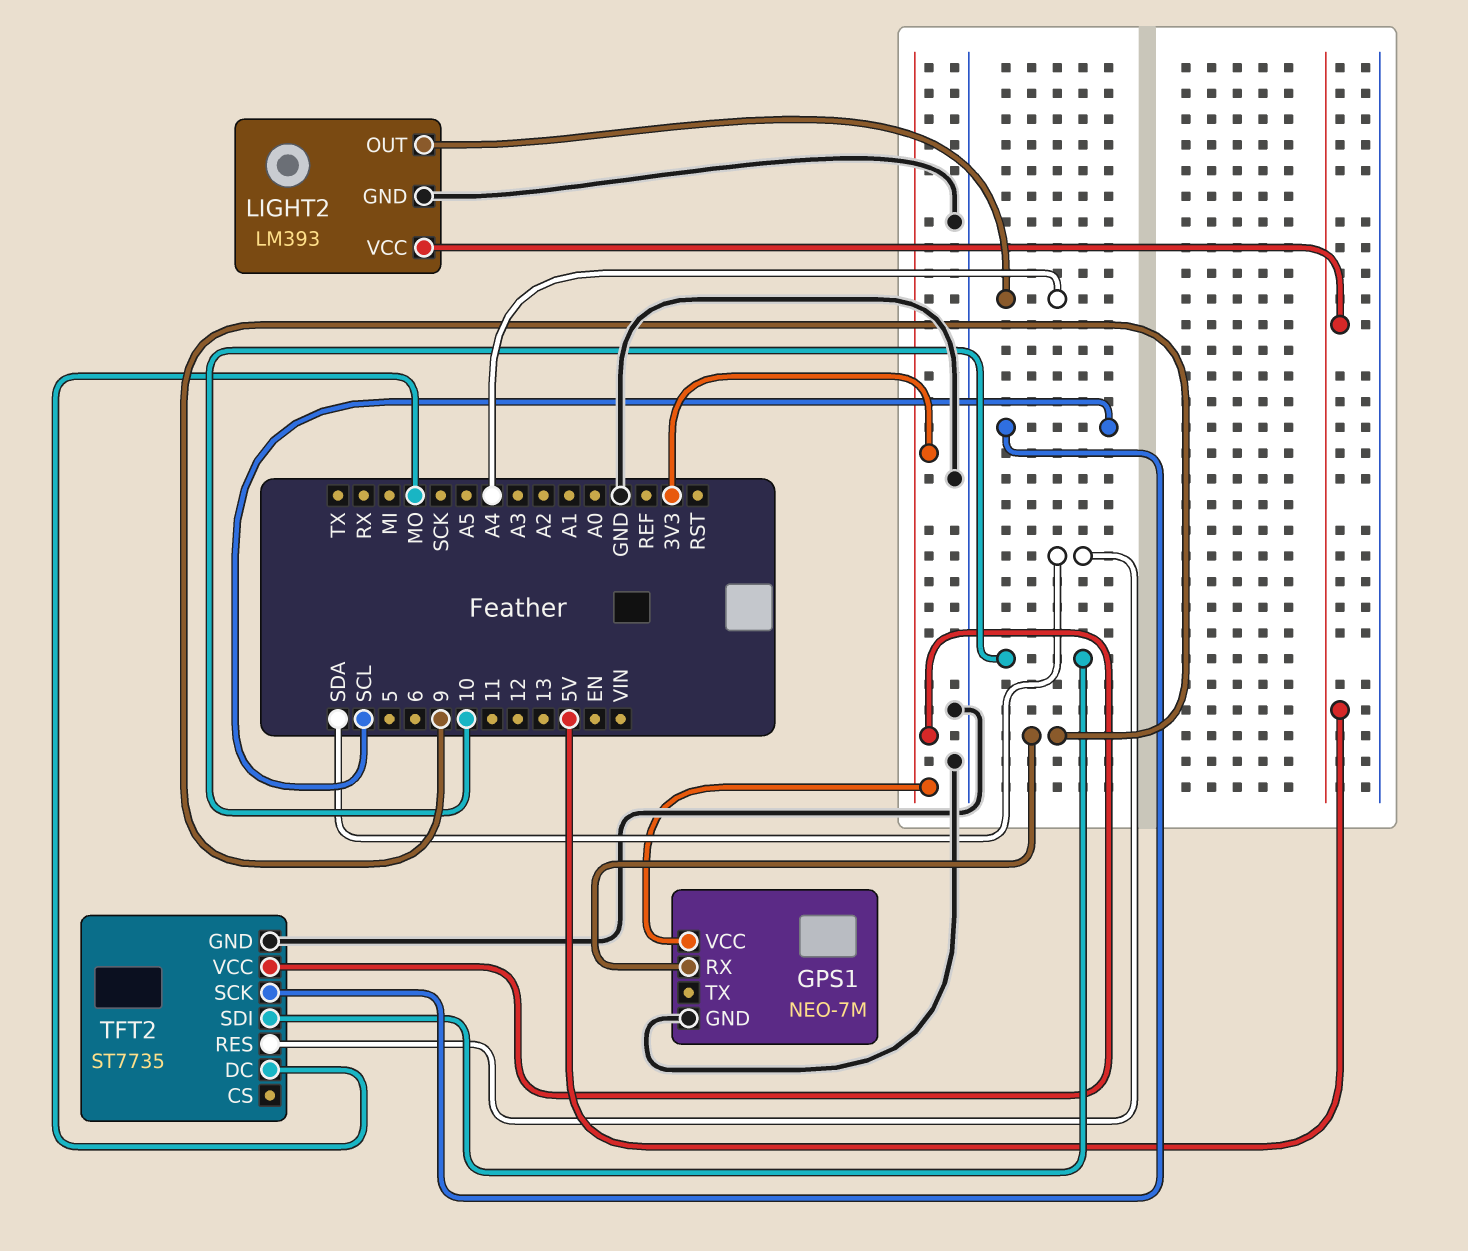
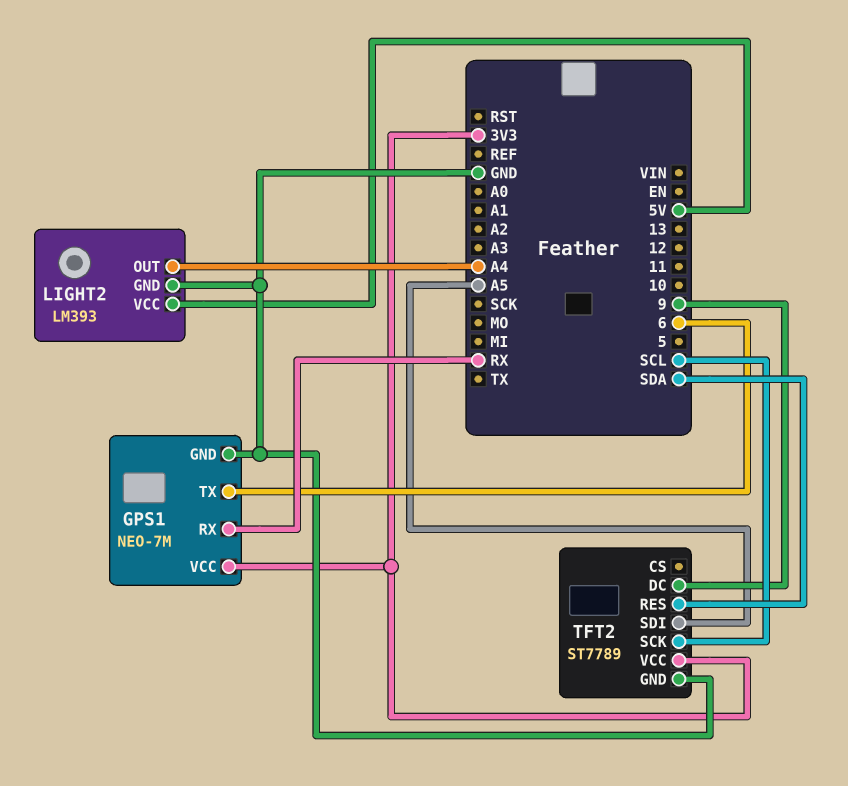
GPS1 pin RX: 9 -> RX
GPS1 pin TX: none -> 6
TFT2: ST7735 -> ST7789
TFT2 pin DC: MO -> 9
TFT2 pin SDI: 10 -> A5

